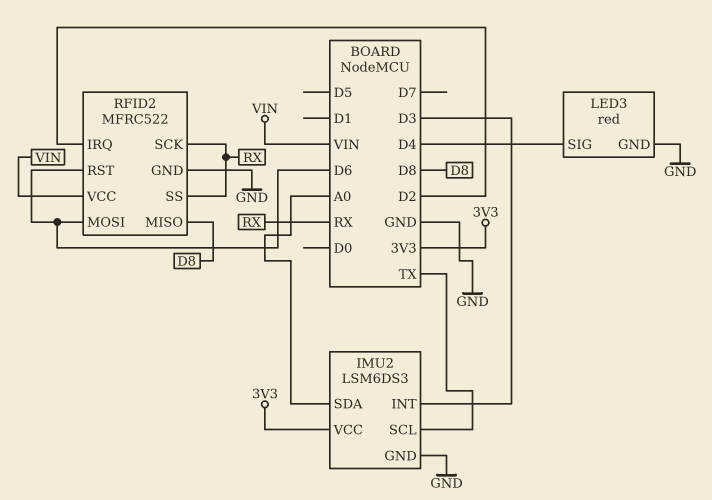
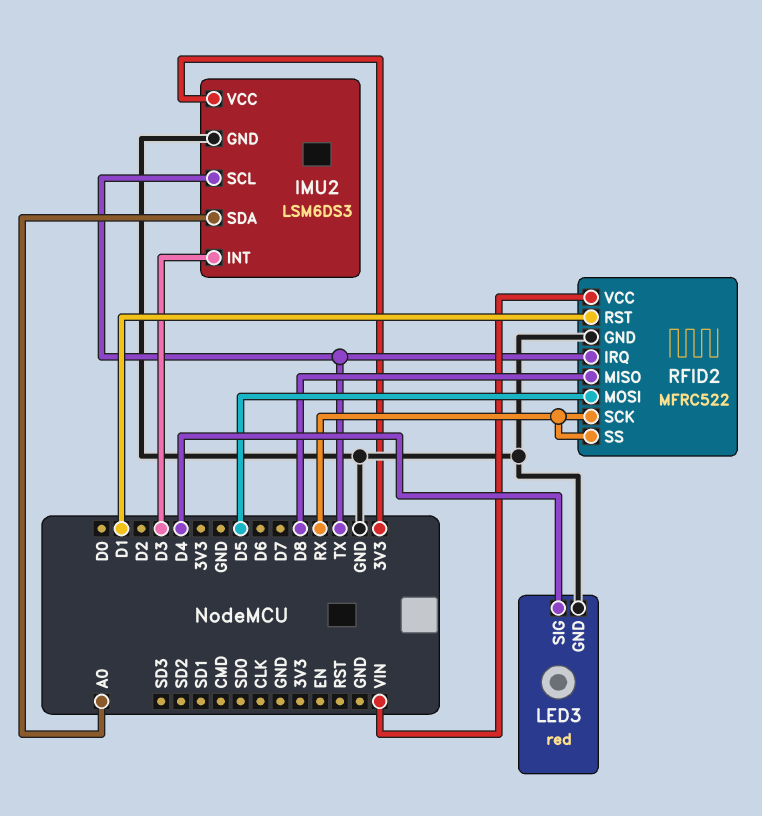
RFID2 pin IRQ: D2 -> TX
RFID2 pin MOSI: D6 -> D5
RFID2 pin RST: D6 -> D1

